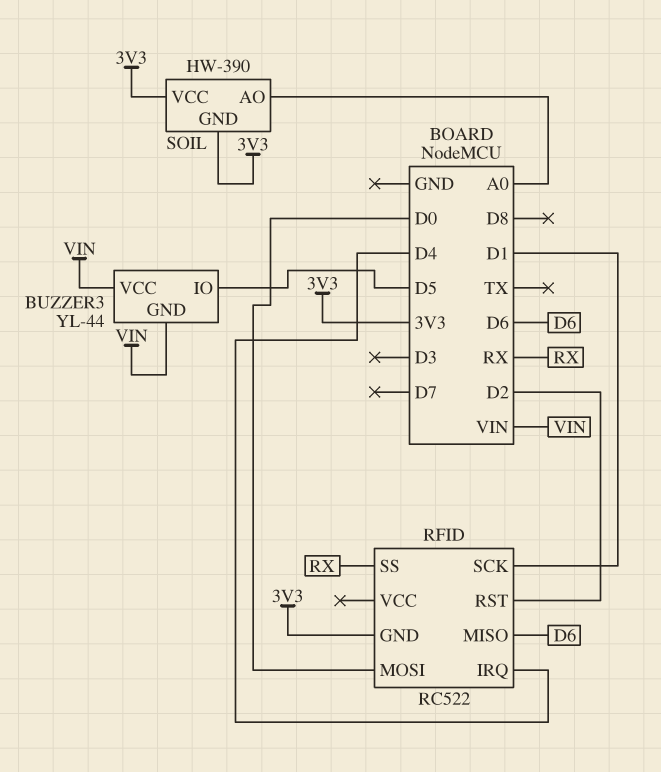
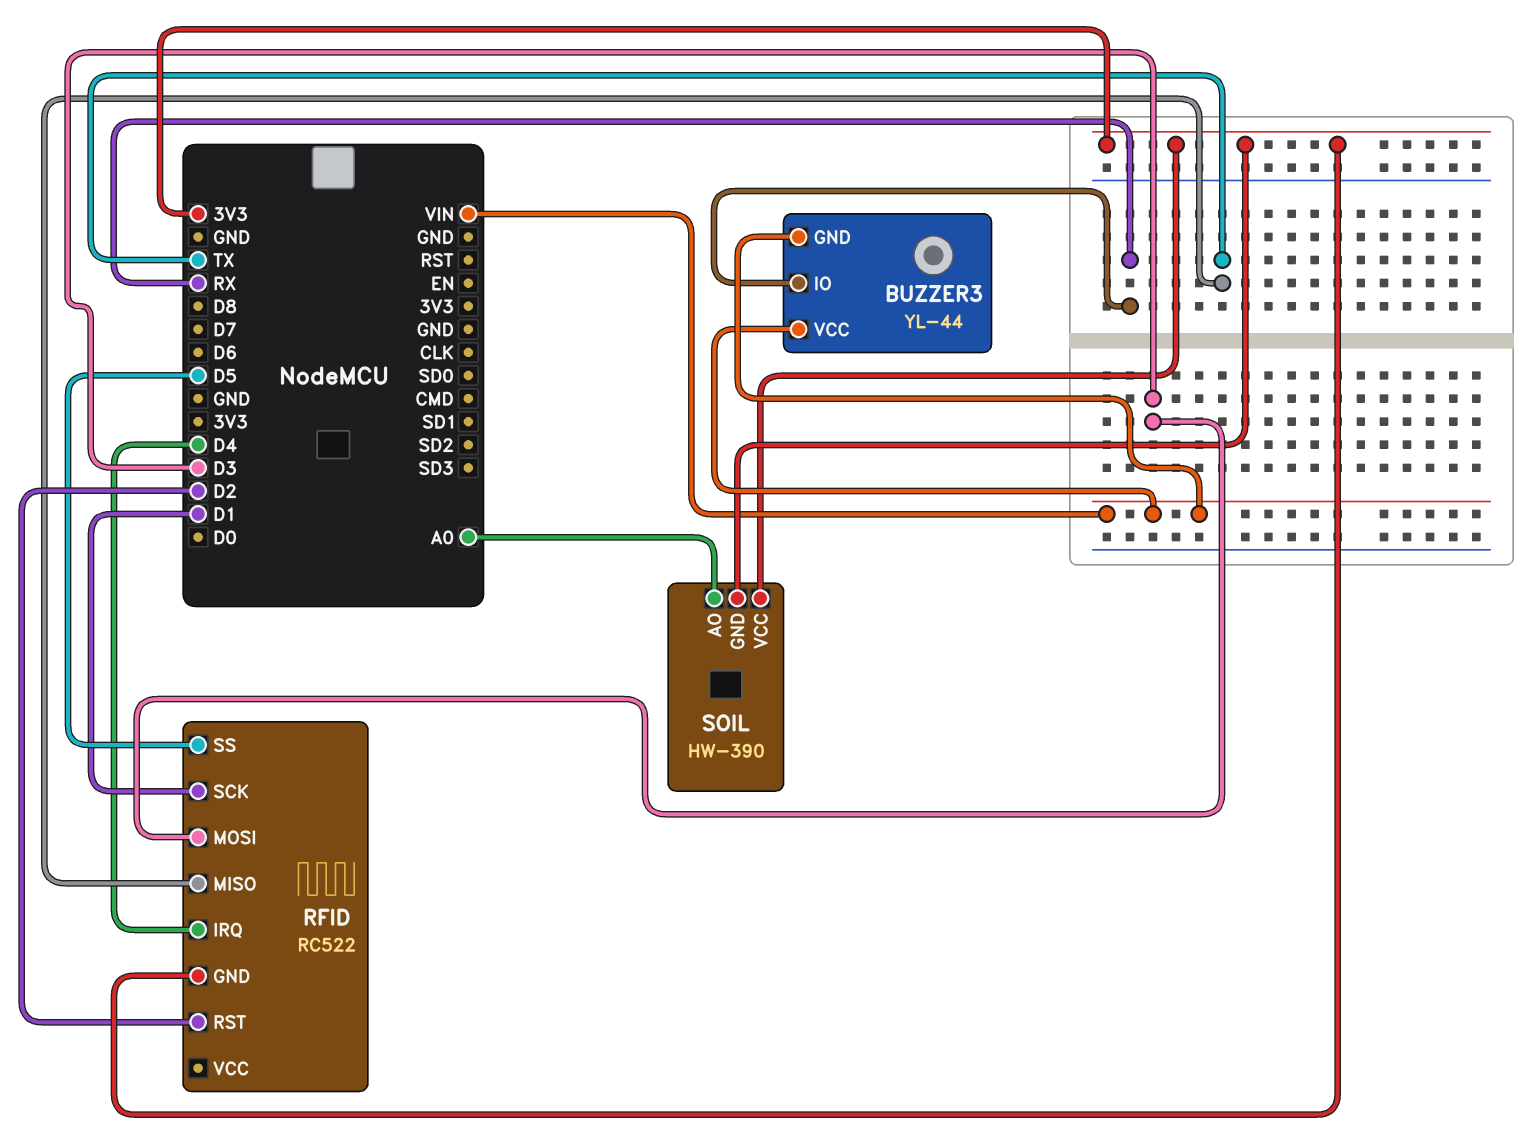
BUZZER3 pin IO: D5 -> RX
RFID pin MISO: D6 -> TX
RFID pin MOSI: D0 -> D3
RFID pin SS: RX -> D5

